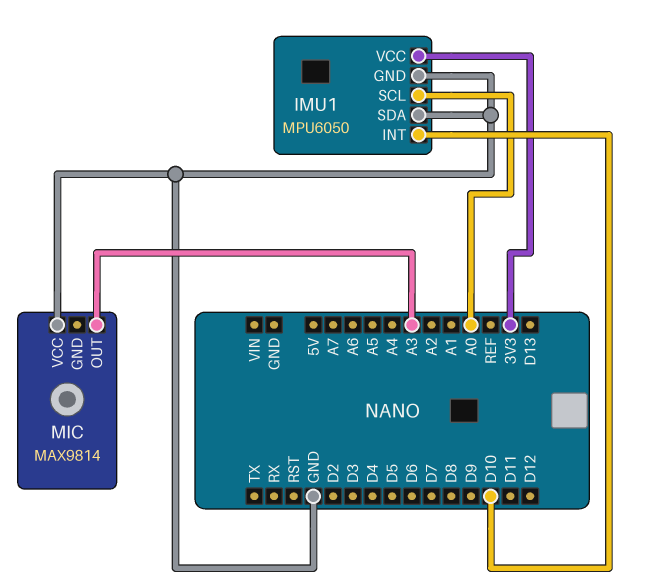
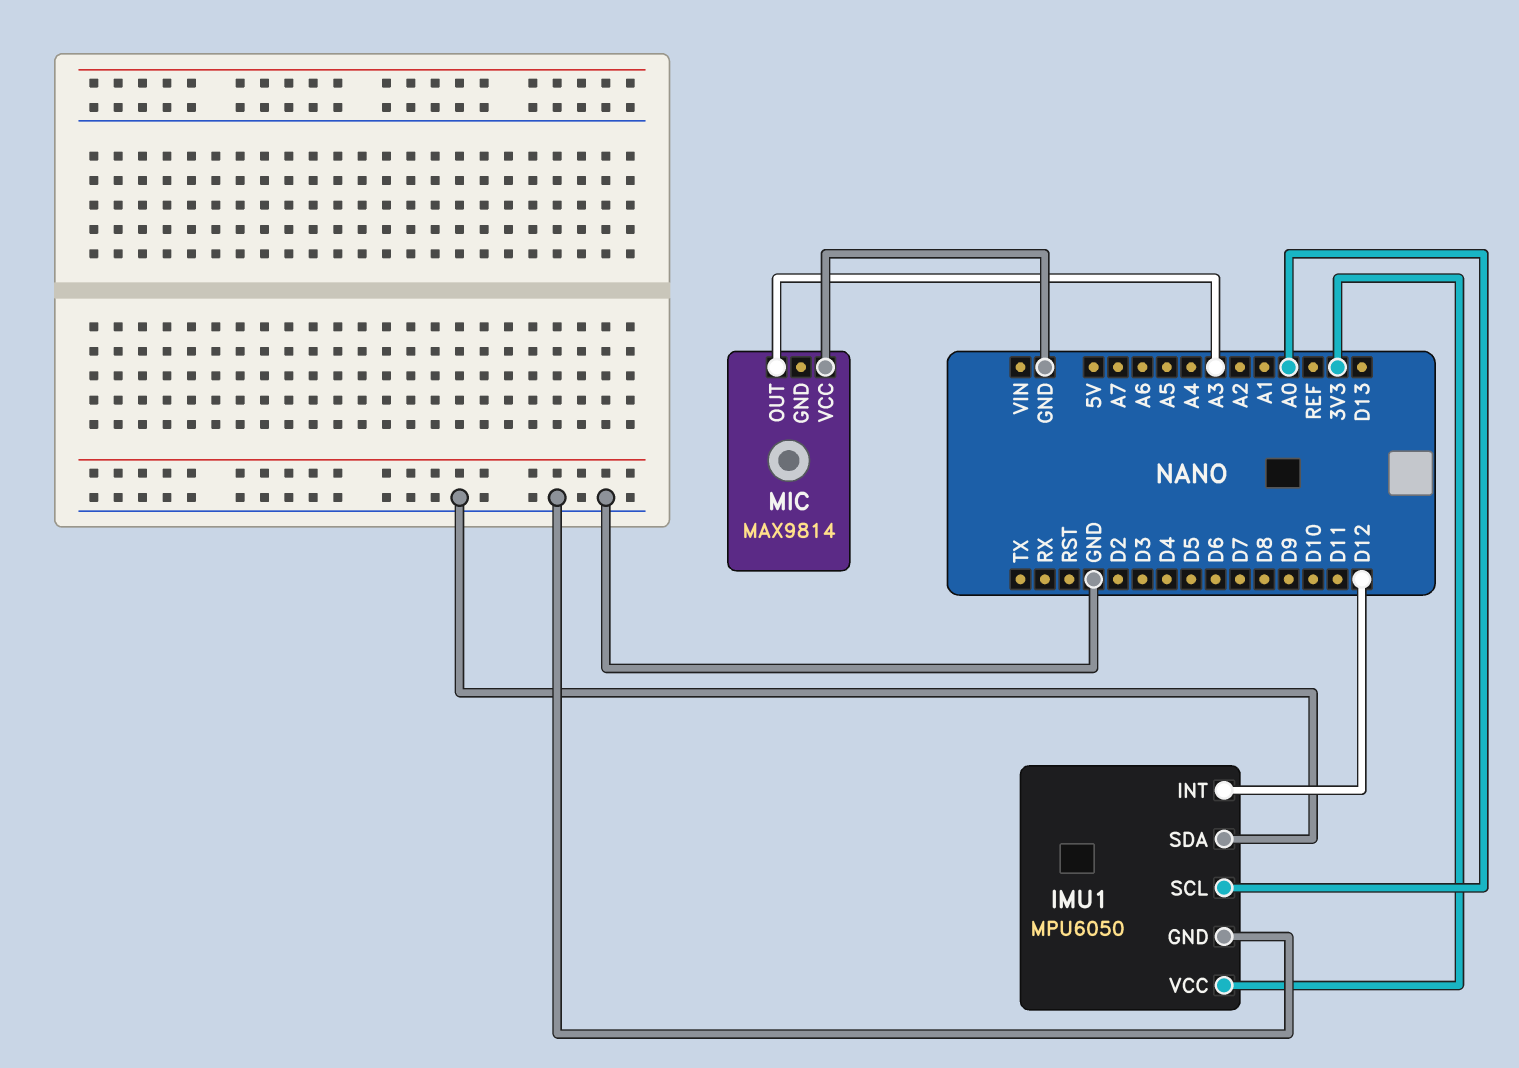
IMU1 pin INT: D10 -> D12

